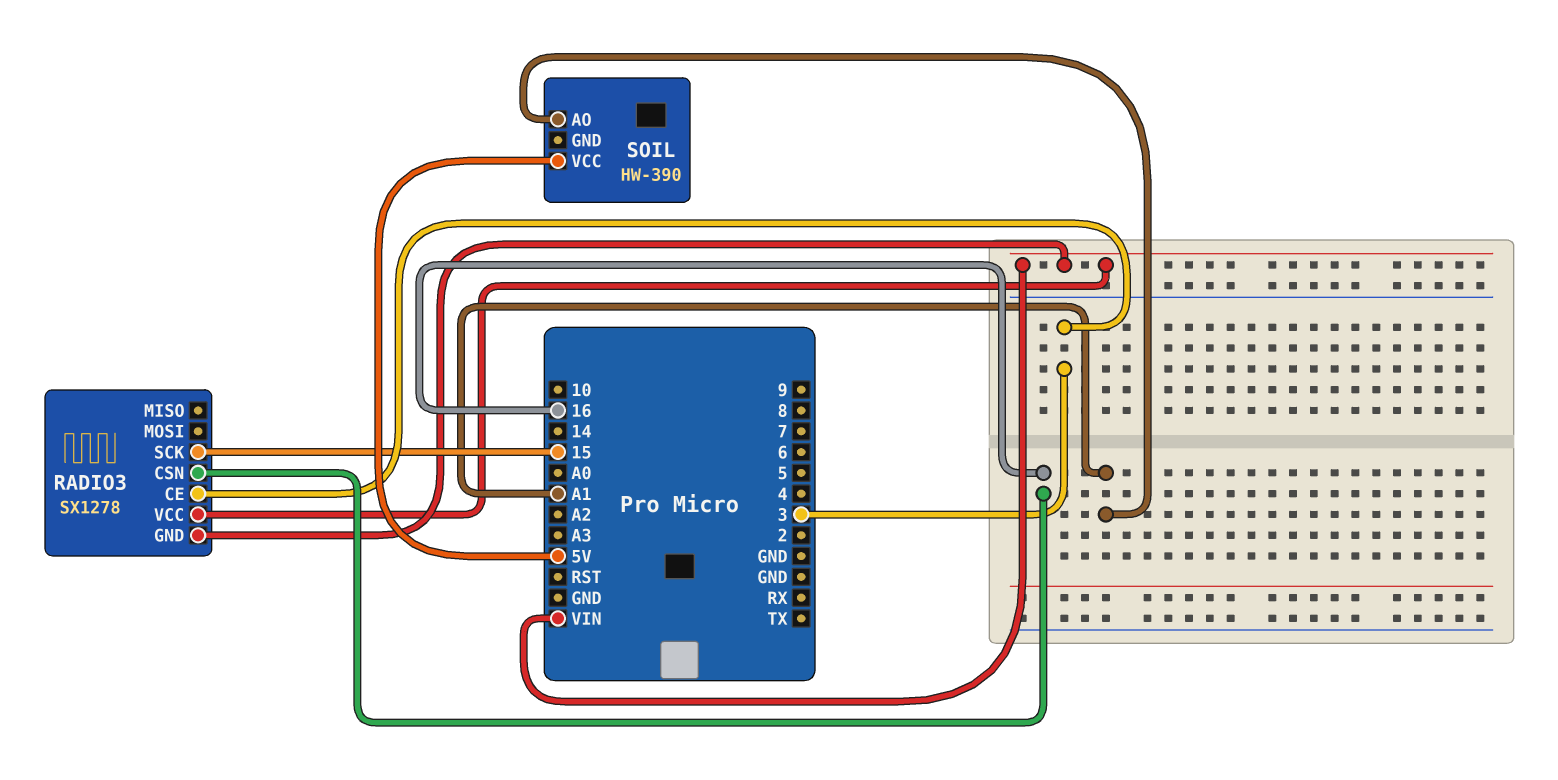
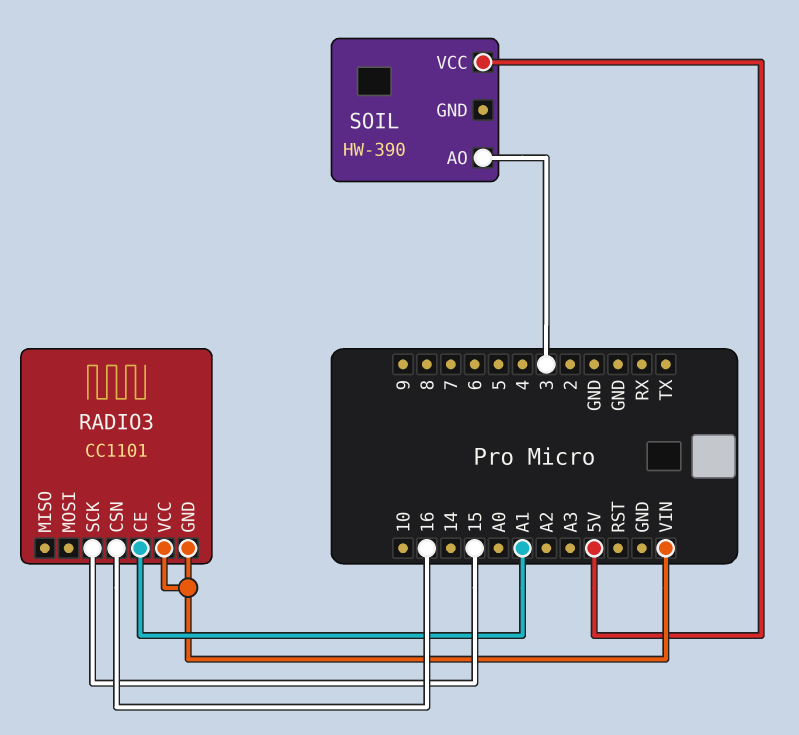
RADIO3: SX1278 -> CC1101
RADIO3 pin CE: 3 -> A1
SOIL pin AO: A1 -> 3

